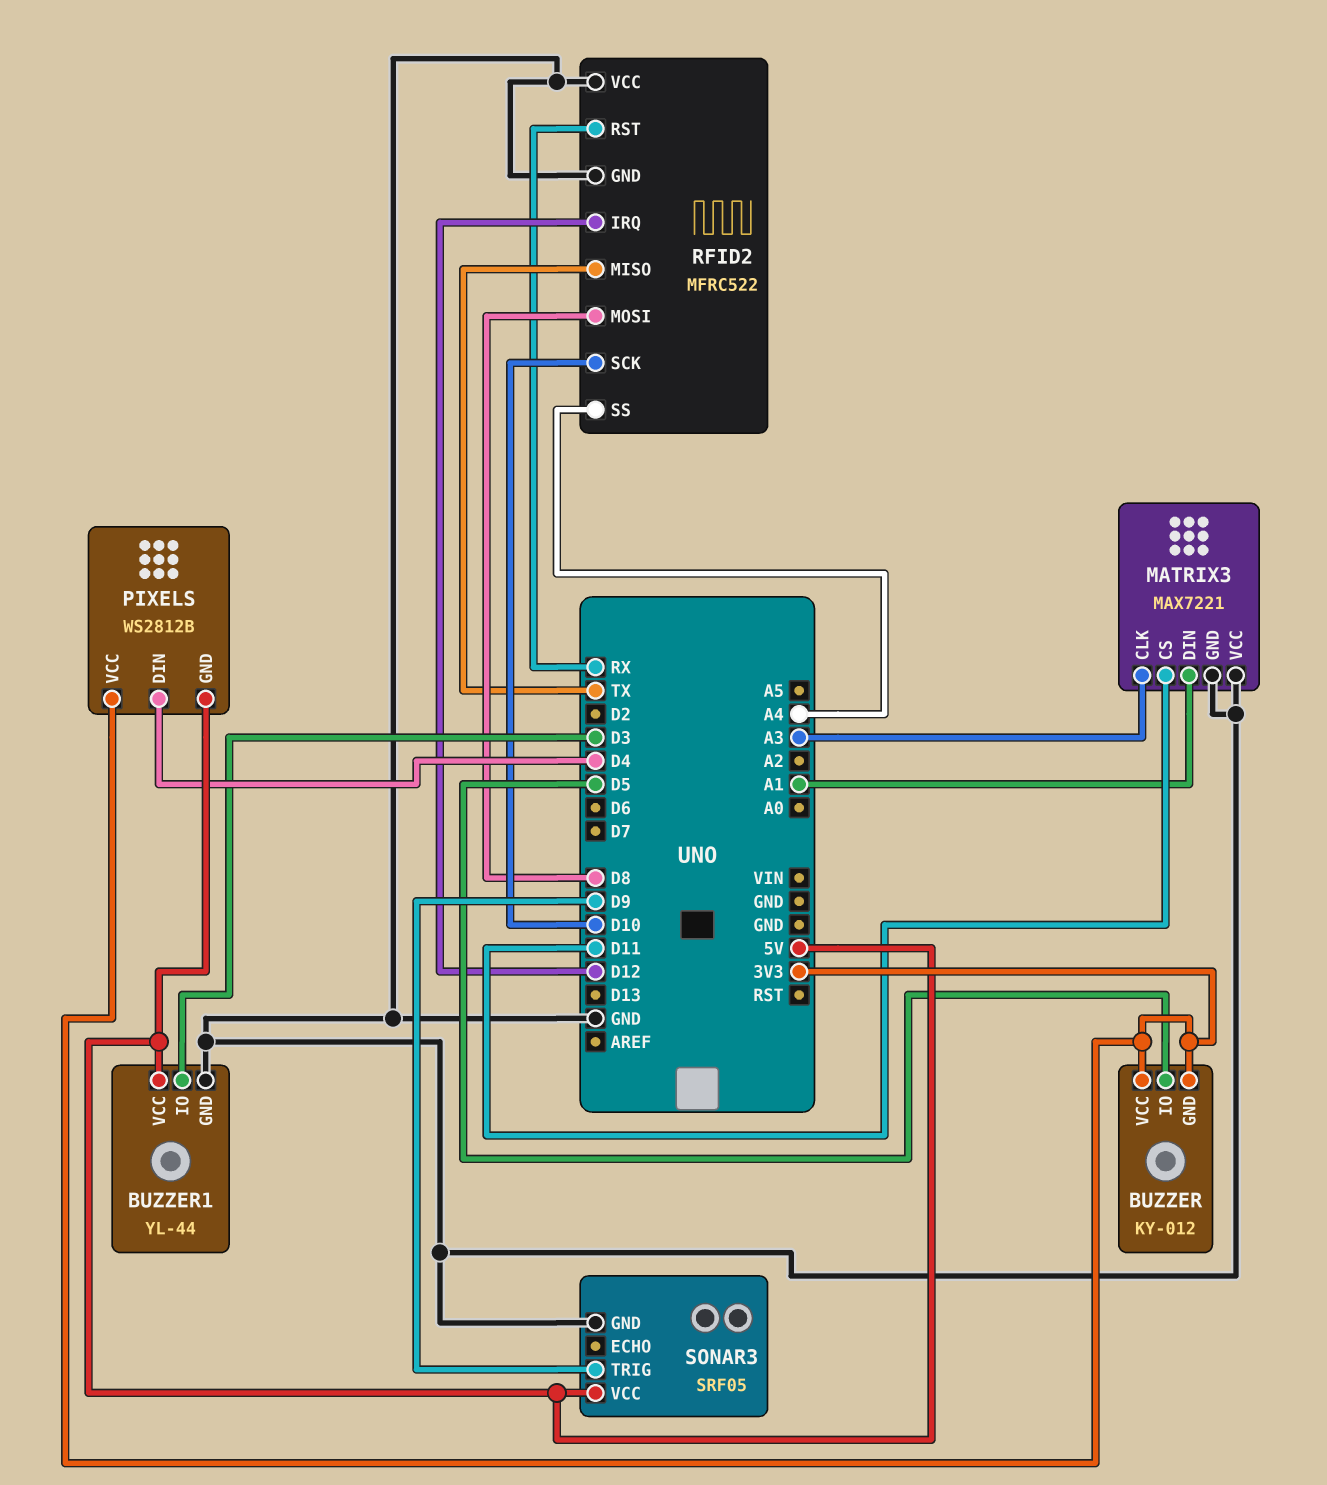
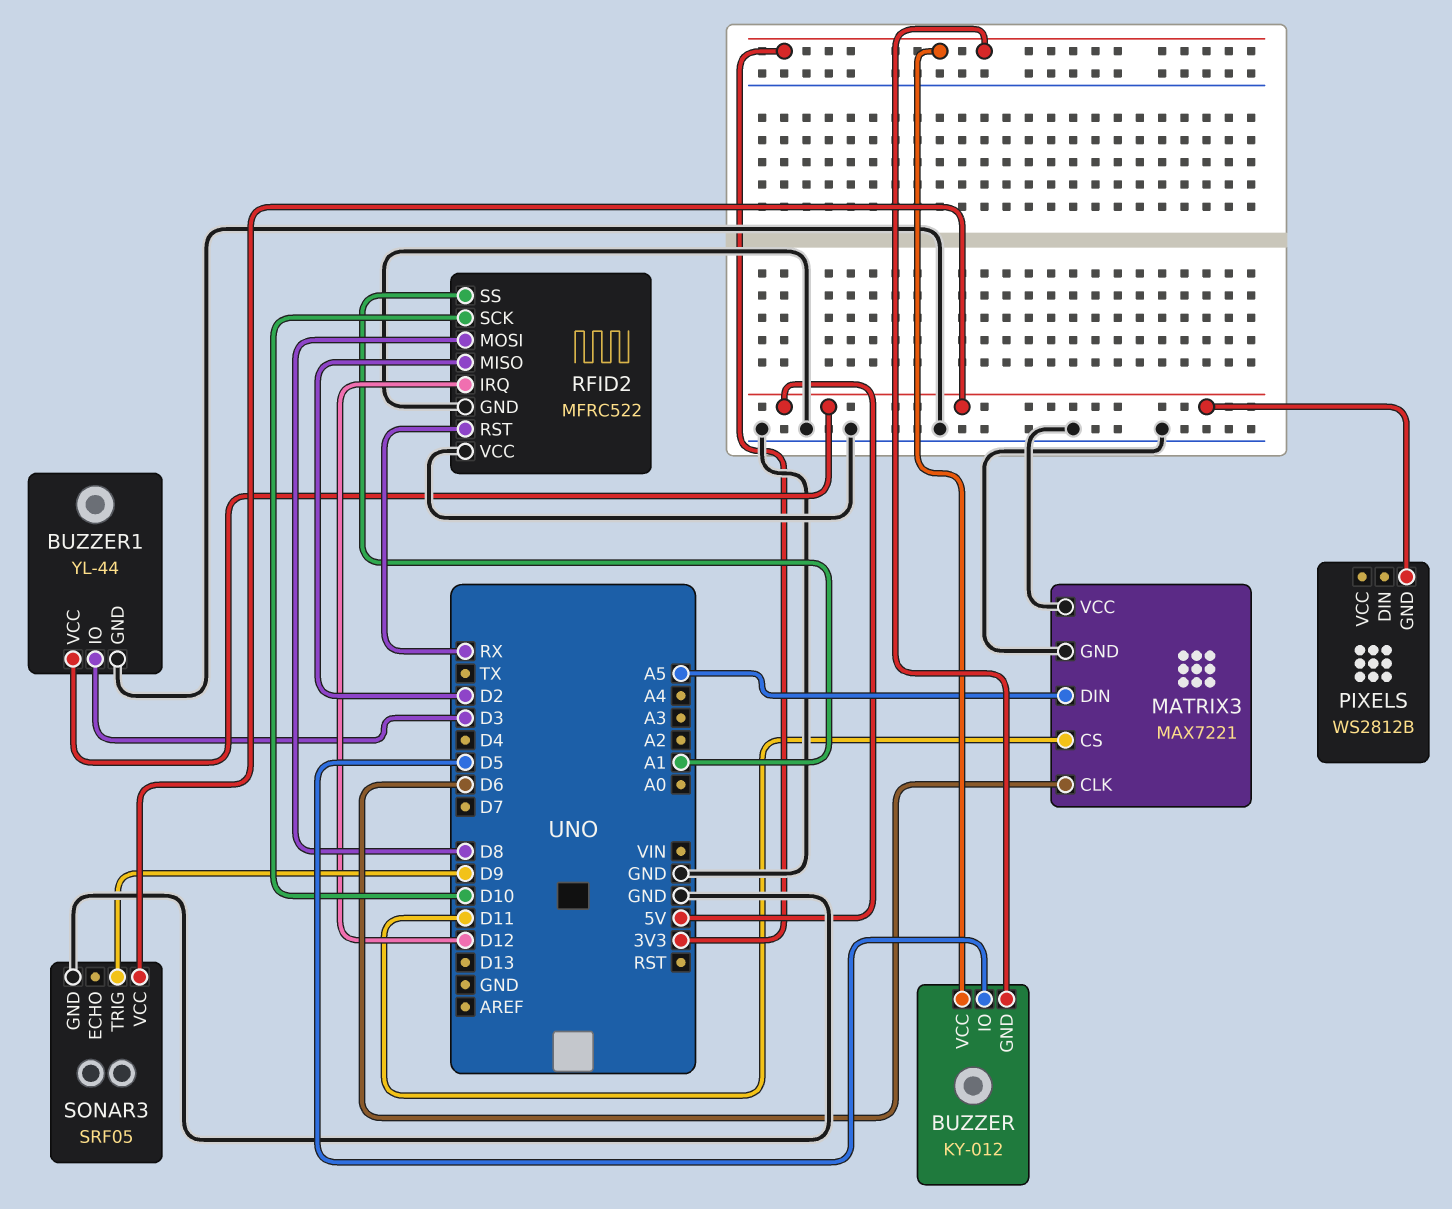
MATRIX3 pin CLK: A3 -> D6
MATRIX3 pin DIN: A1 -> A5
PIXELS pin DIN: D4 -> none
PIXELS pin VCC: 3V3 -> none
RFID2 pin MISO: TX -> D2
RFID2 pin SS: A4 -> A1

